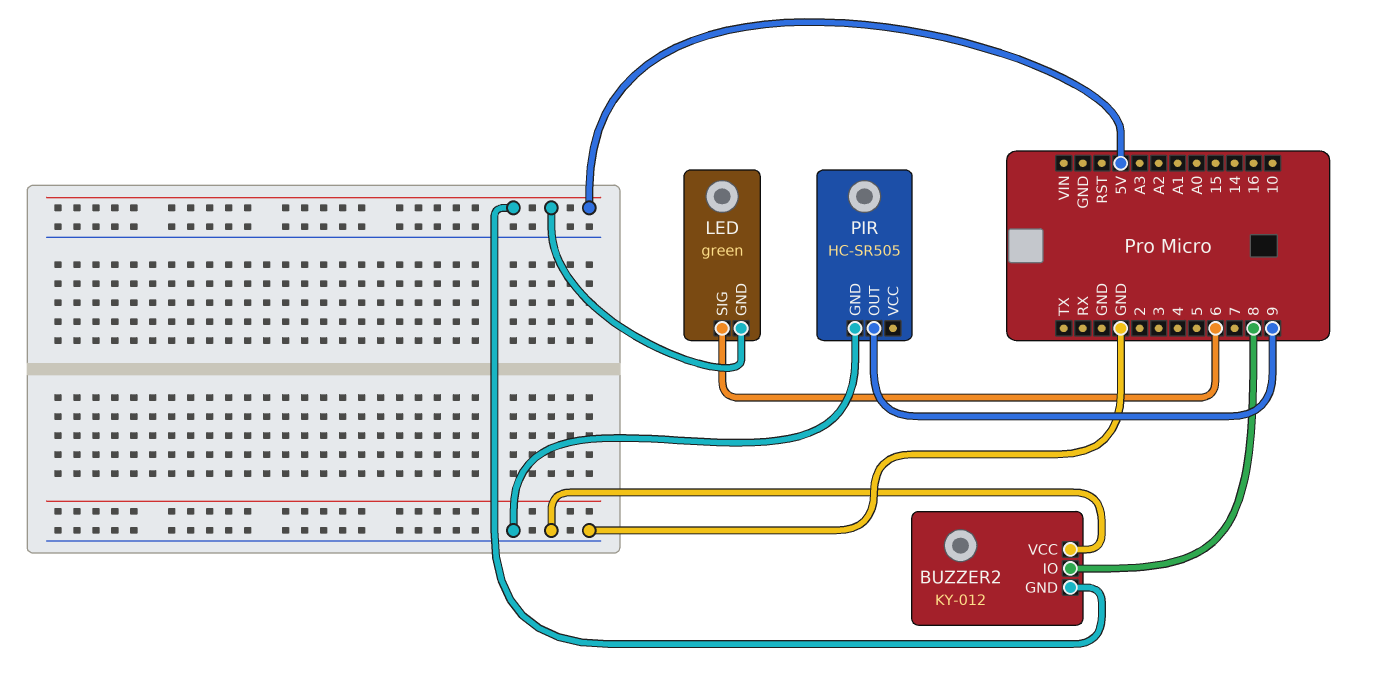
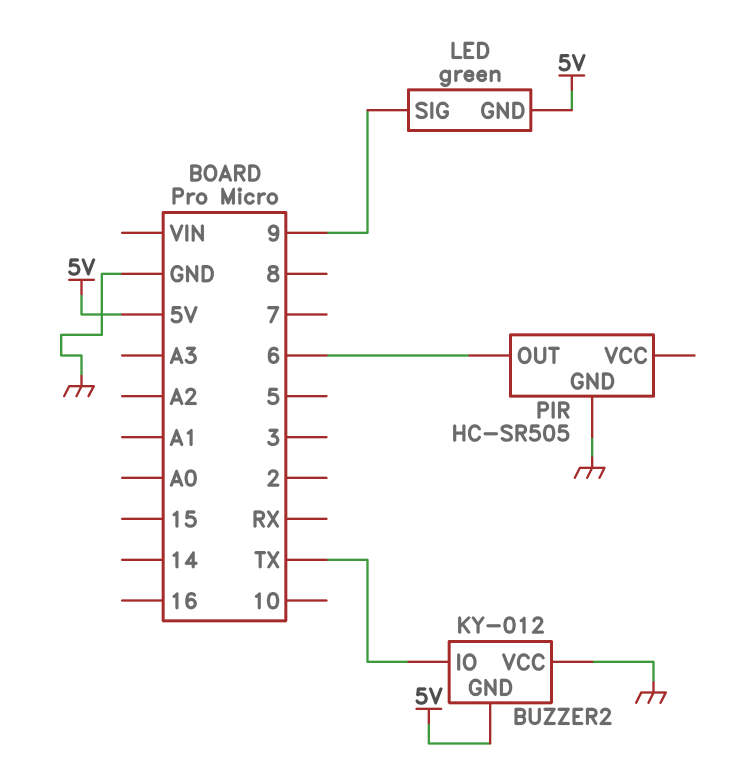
BUZZER2 pin IO: 8 -> TX
LED pin SIG: 6 -> 9
PIR pin OUT: 9 -> 6

